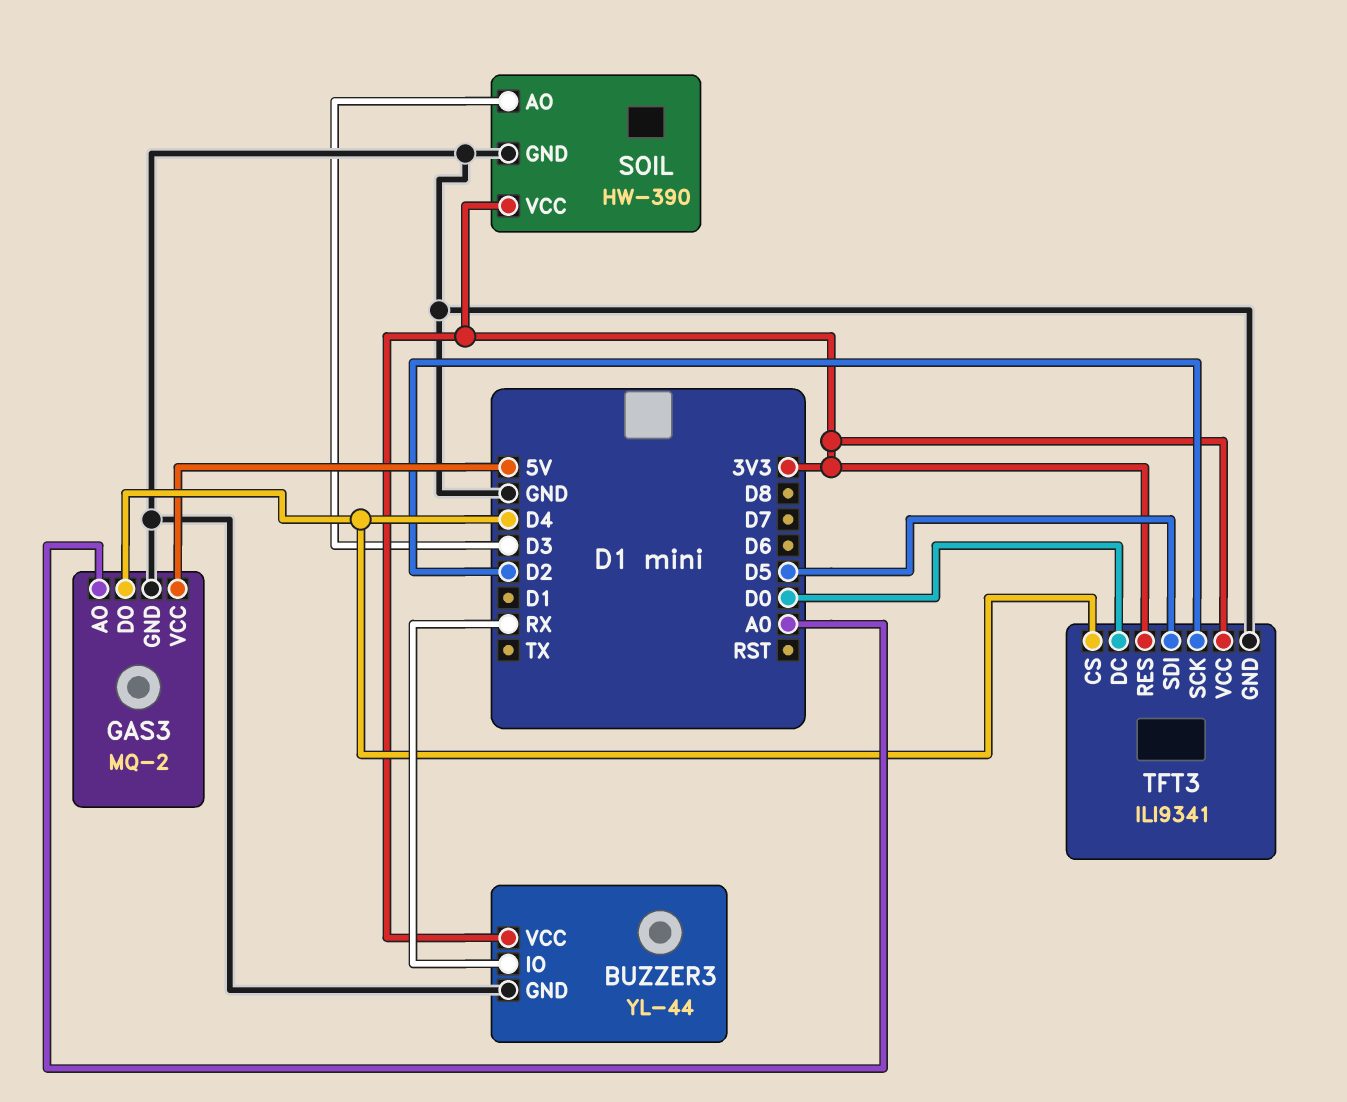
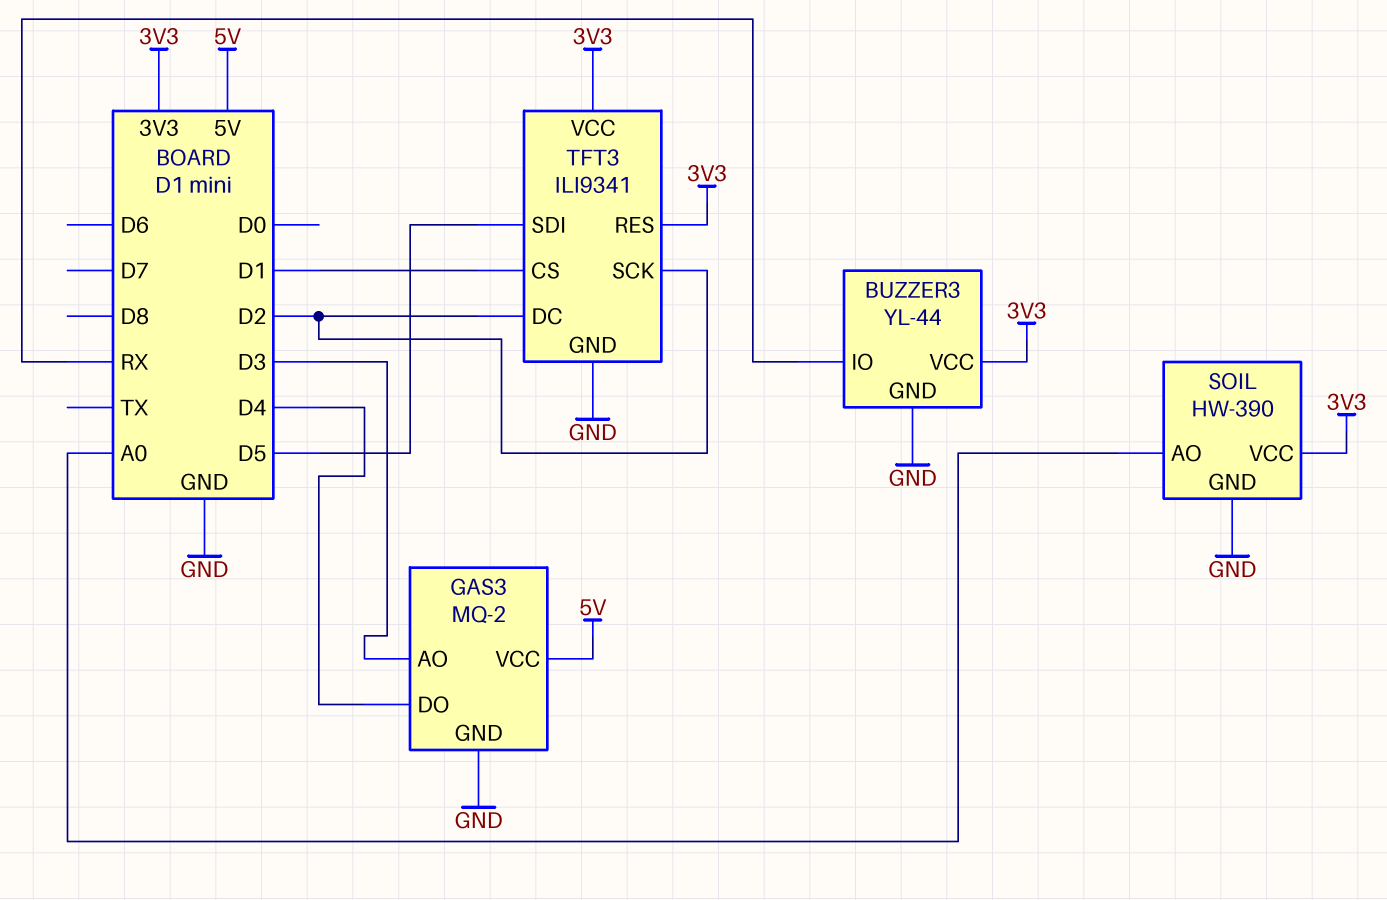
GAS3 pin AO: A0 -> D3
SOIL pin AO: D3 -> A0
TFT3 pin CS: D4 -> D1
TFT3 pin DC: D0 -> D2

